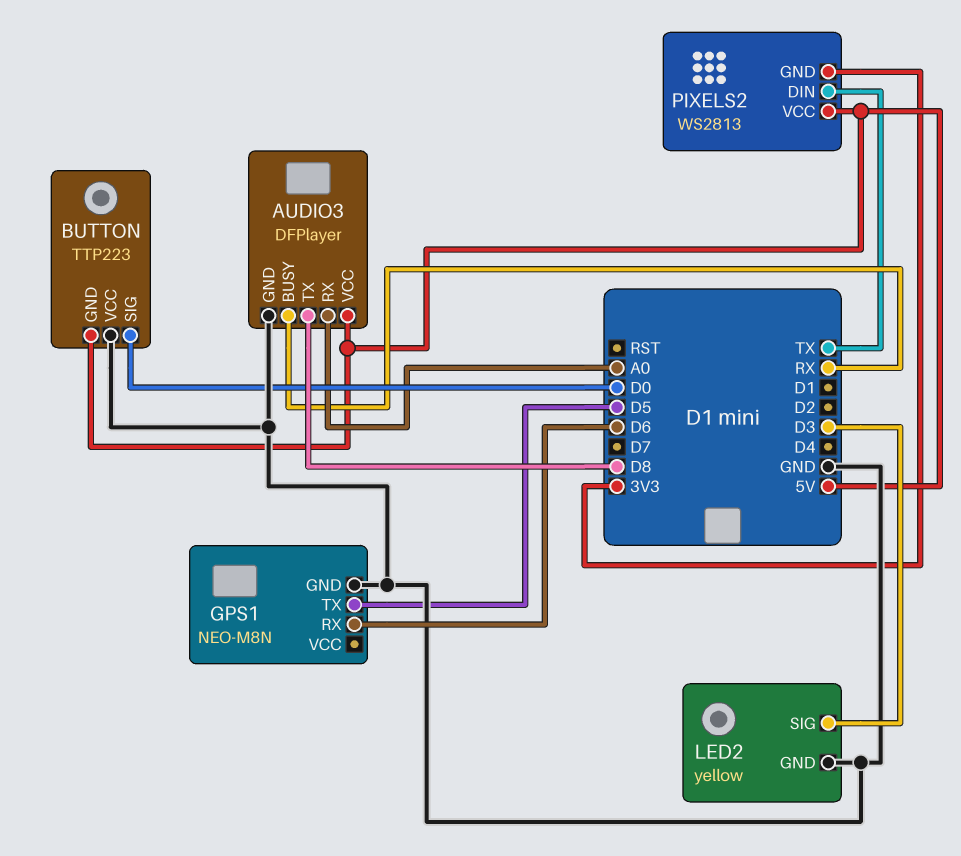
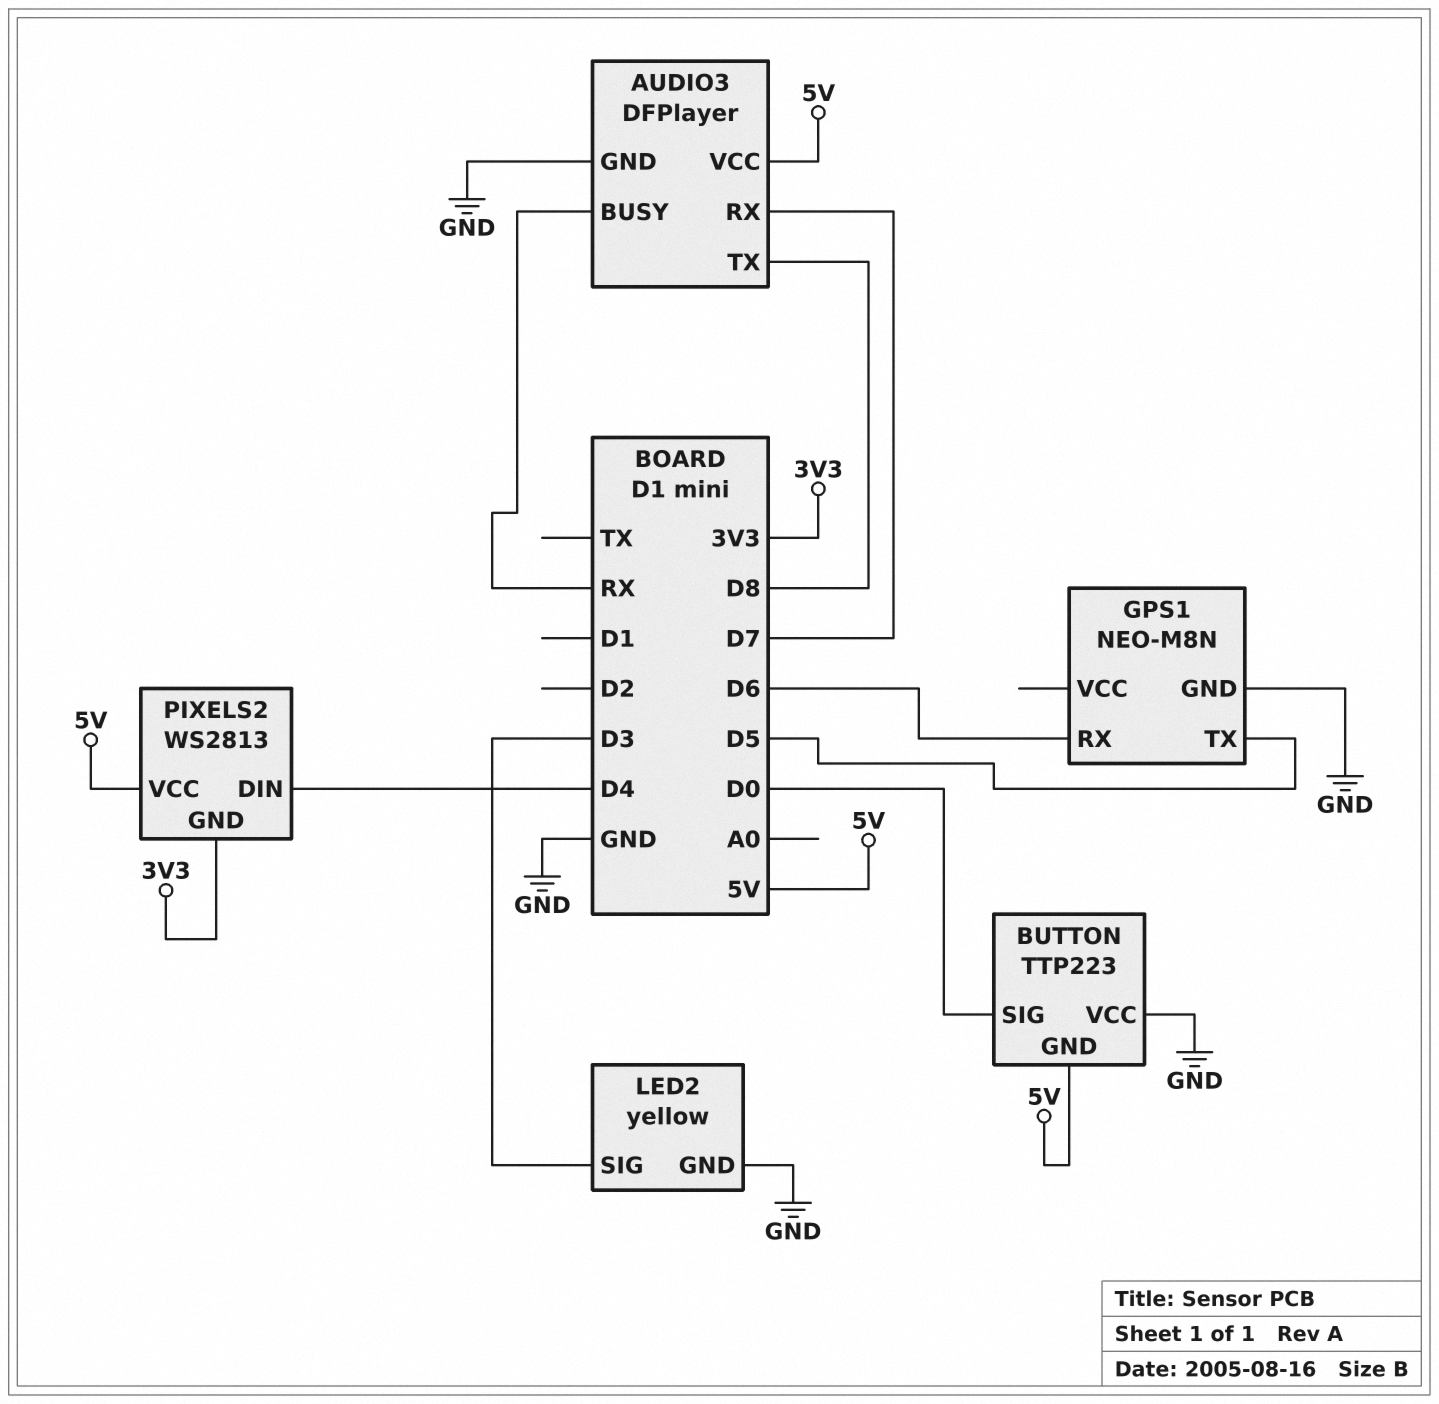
AUDIO3 pin RX: A0 -> D7
PIXELS2 pin DIN: TX -> D4

